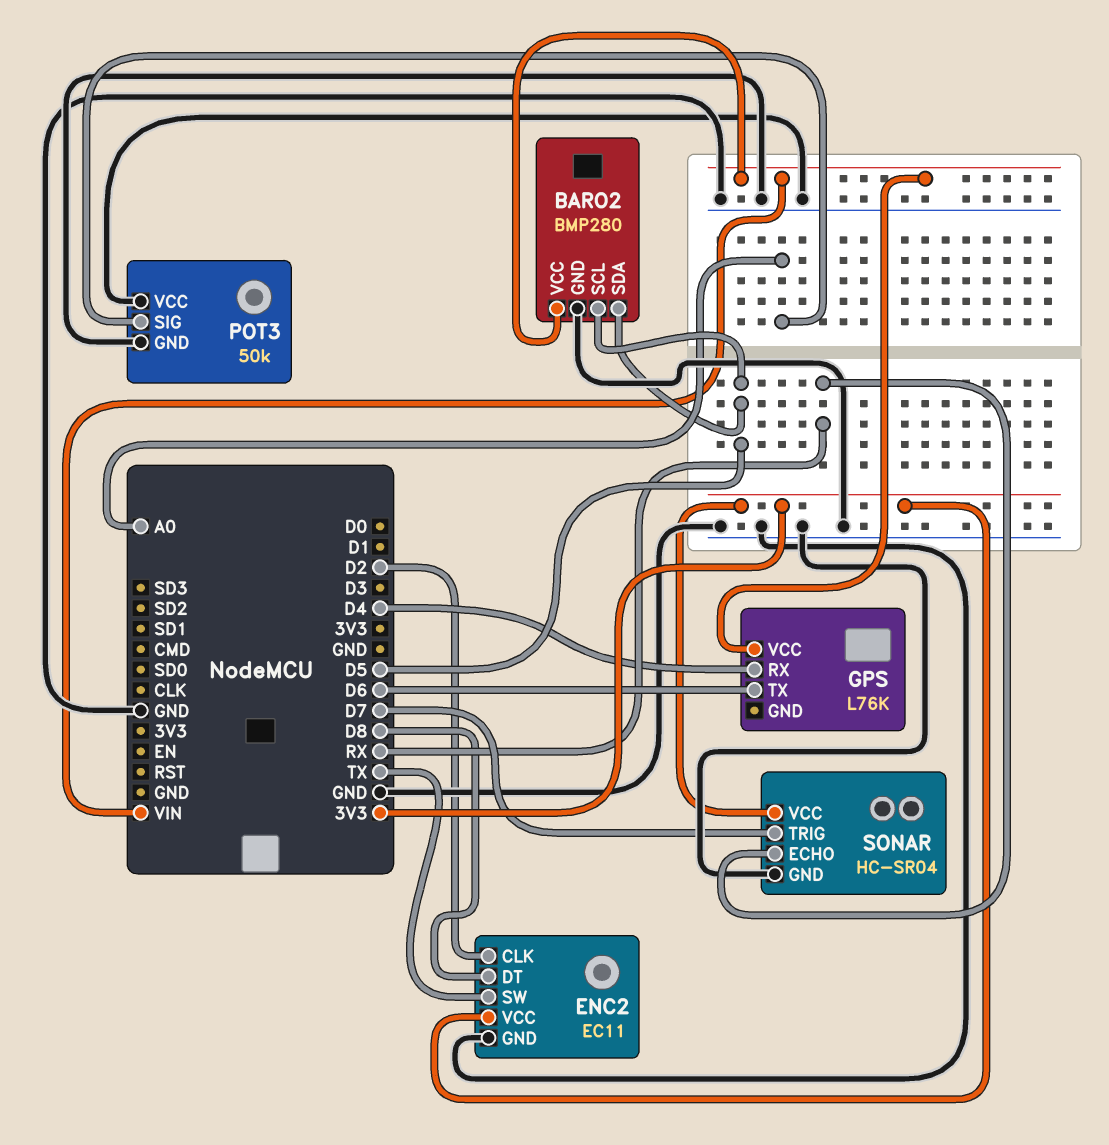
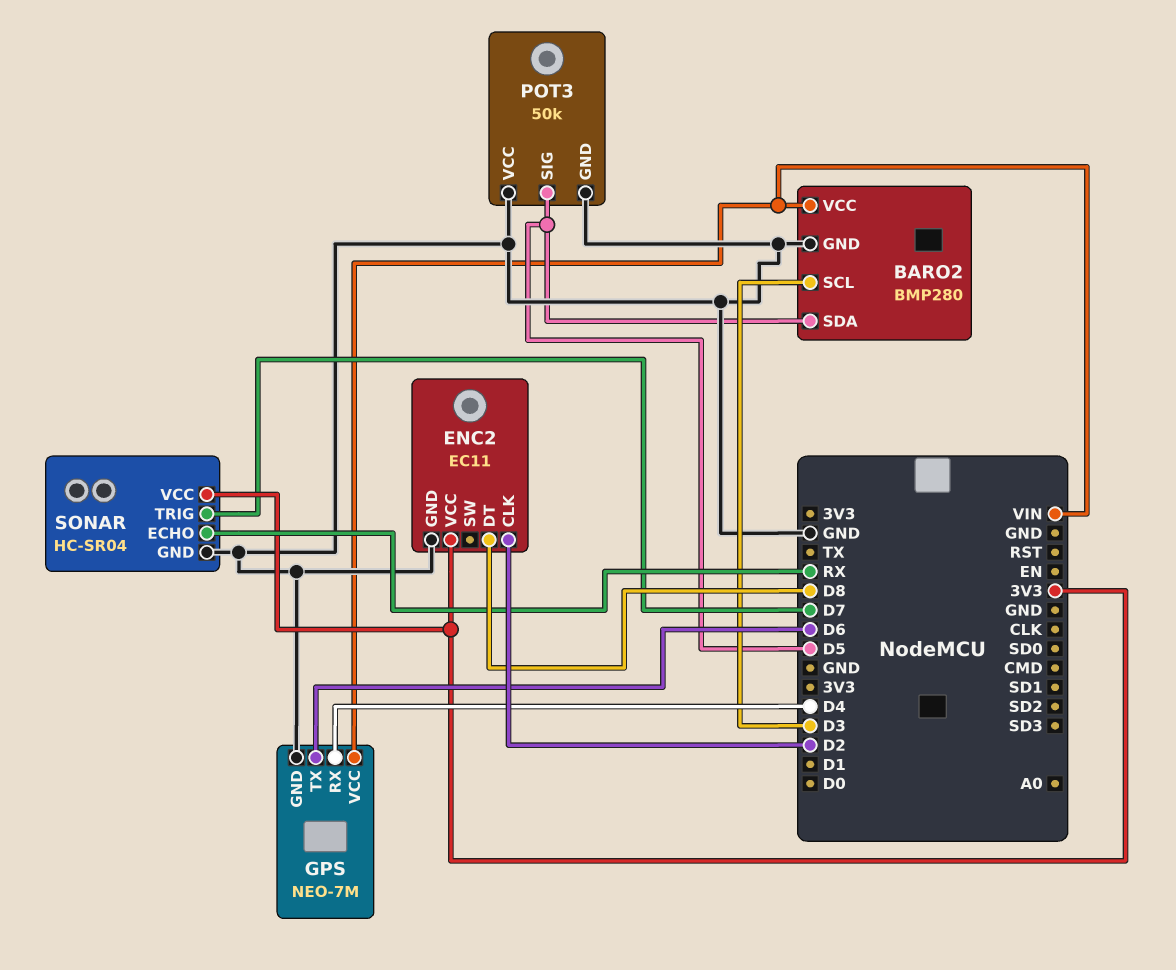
BARO2 pin SCL: D5 -> D3
ENC2 pin SW: TX -> none
GPS: L76K -> NEO-7M
GPS pin GND: none -> GND
POT3 pin SIG: A0 -> D5

